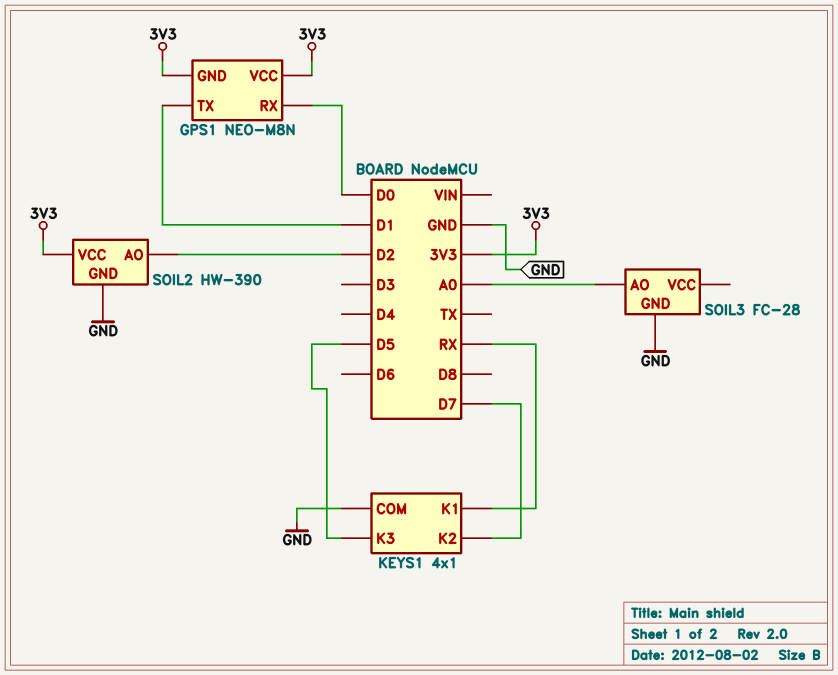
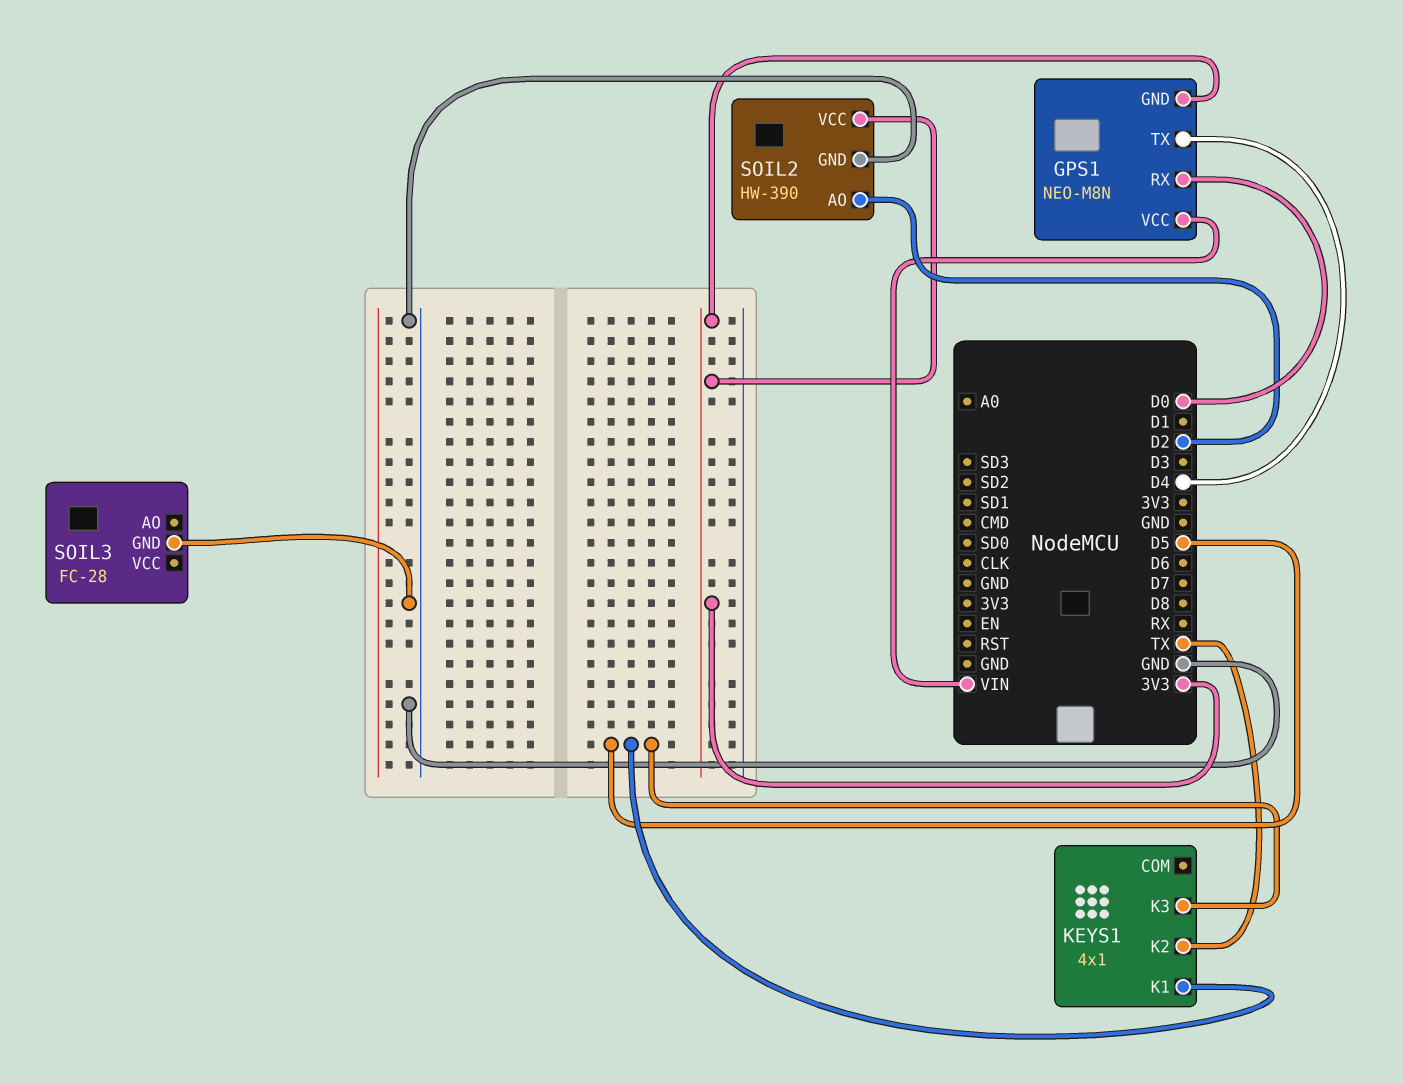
GPS1 pin TX: D1 -> D4
GPS1 pin VCC: 3V3 -> VIN
KEYS1 pin COM: GND -> none
KEYS1 pin K1: RX -> D5
KEYS1 pin K2: D7 -> TX
SOIL3 pin AO: A0 -> none

